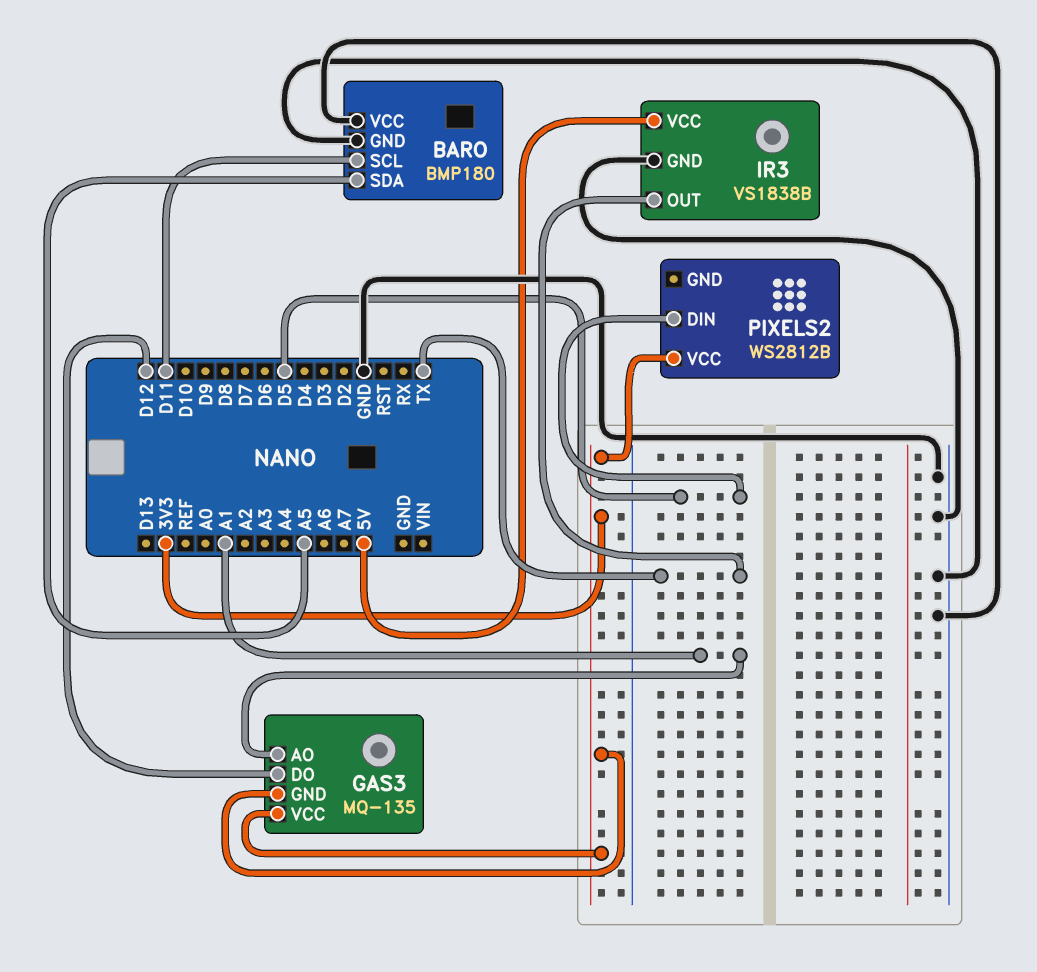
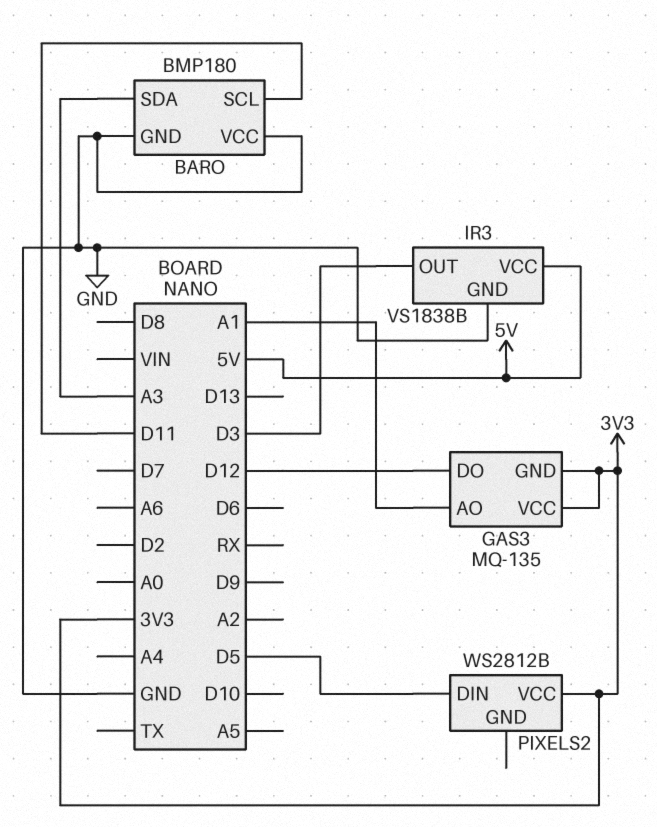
BARO pin SDA: A5 -> A3
IR3 pin OUT: TX -> D3

